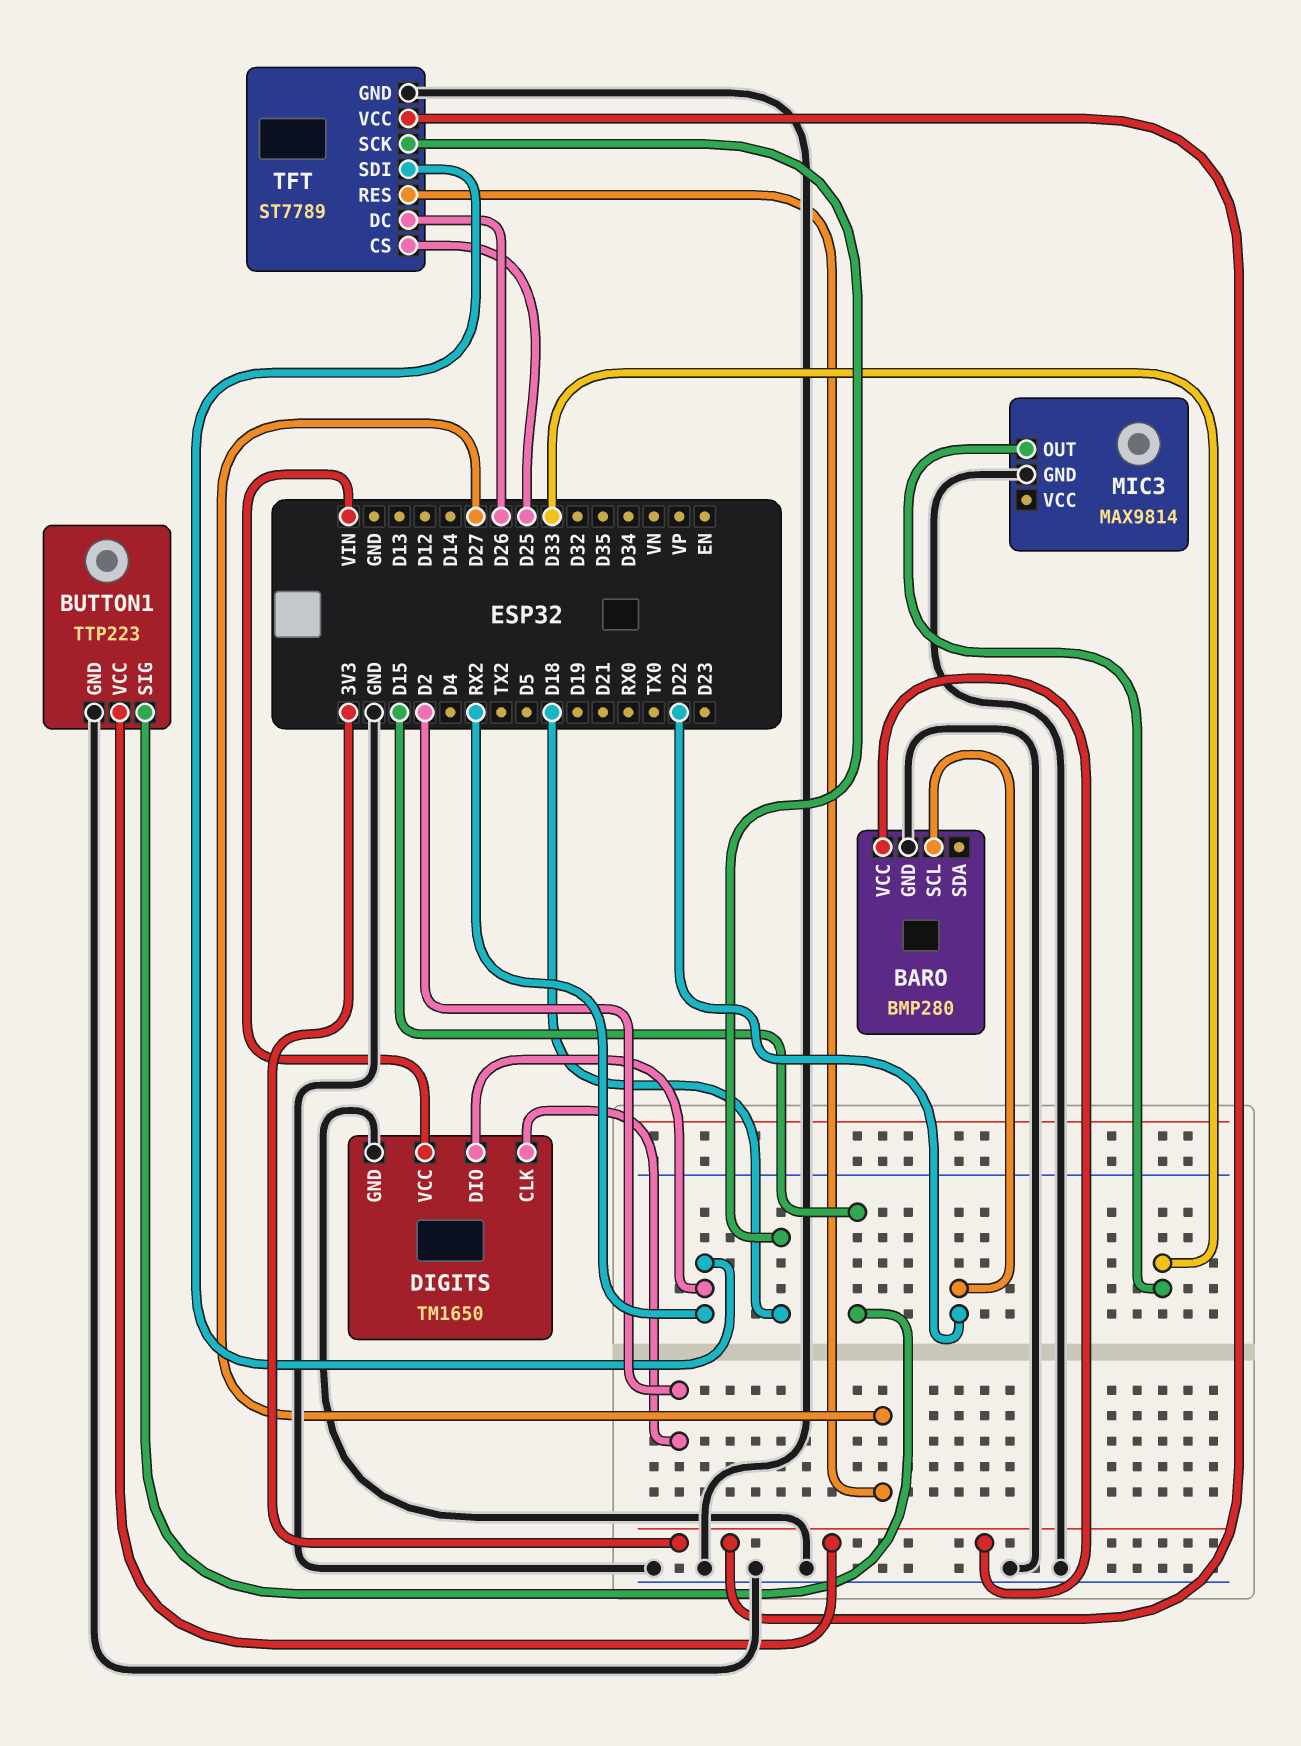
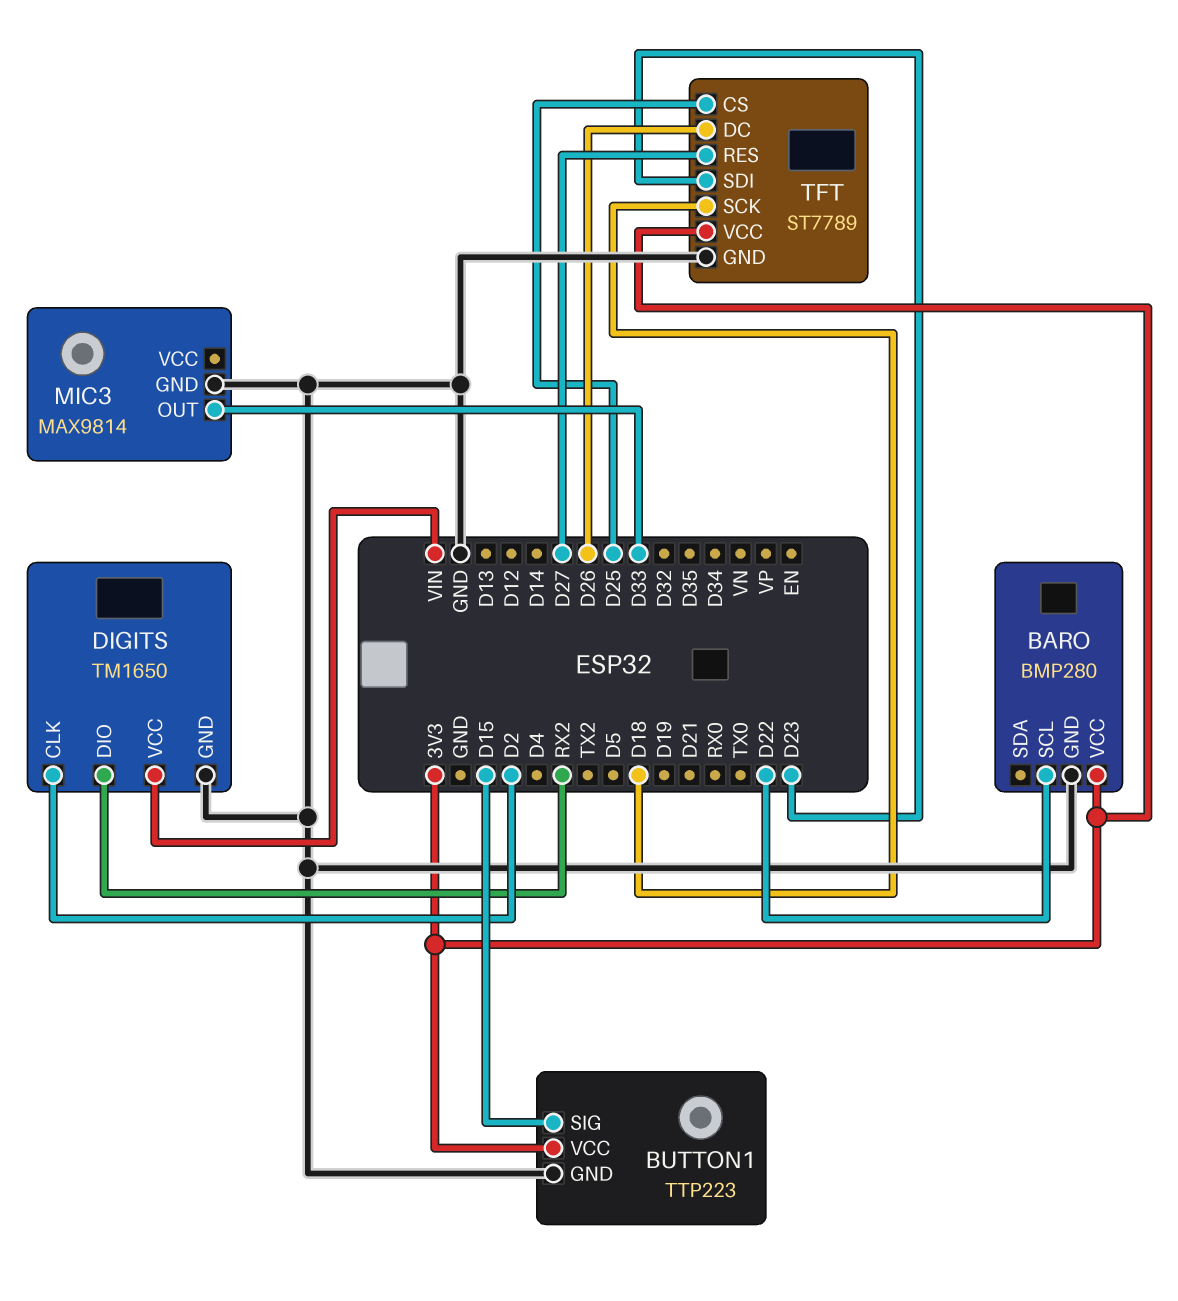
TFT pin SDI: RX2 -> D23

